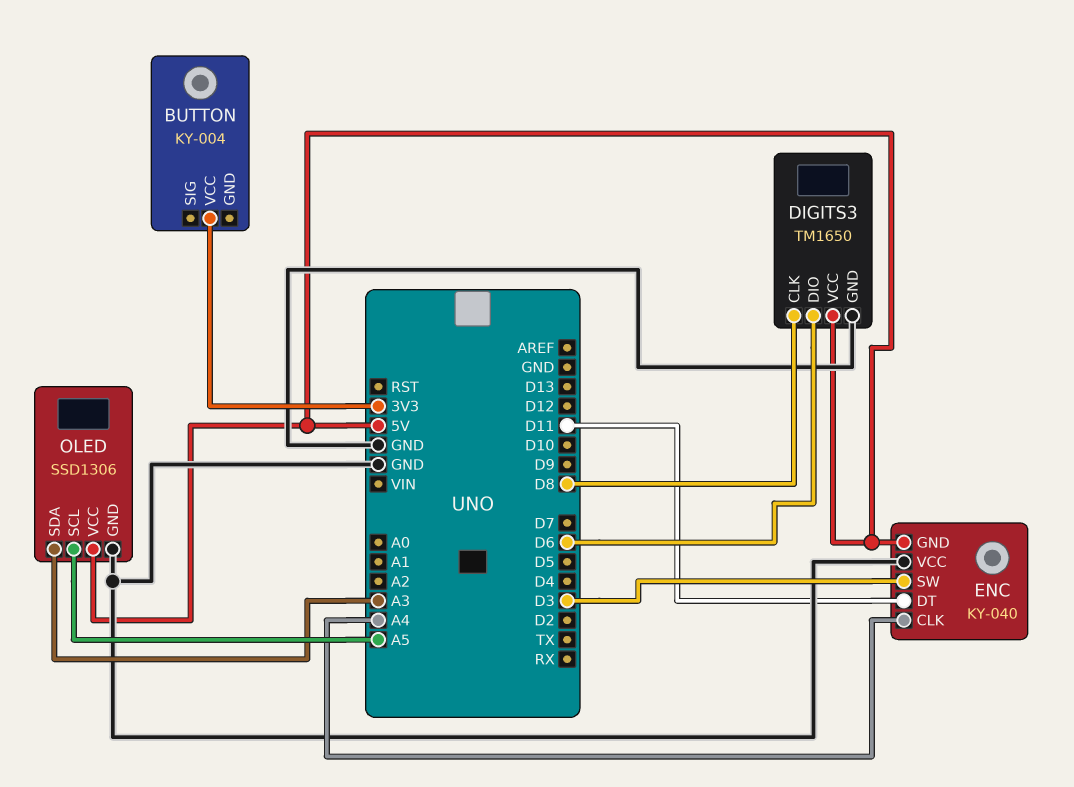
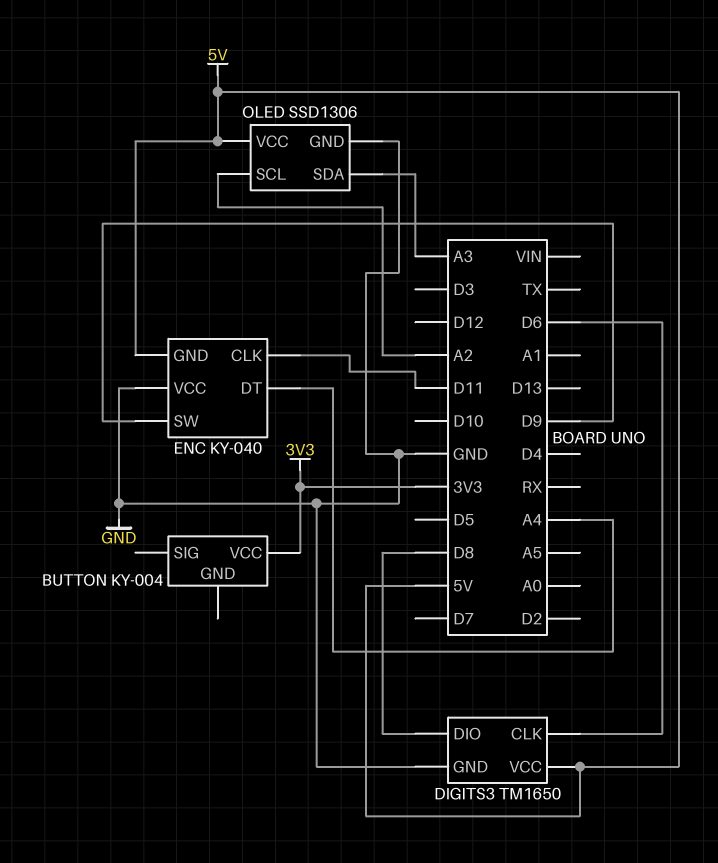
DIGITS3 pin CLK: D8 -> D6
DIGITS3 pin DIO: D6 -> D8
ENC pin CLK: A4 -> D11
ENC pin DT: D11 -> A4
ENC pin SW: D3 -> D9
OLED pin SCL: A5 -> A2

